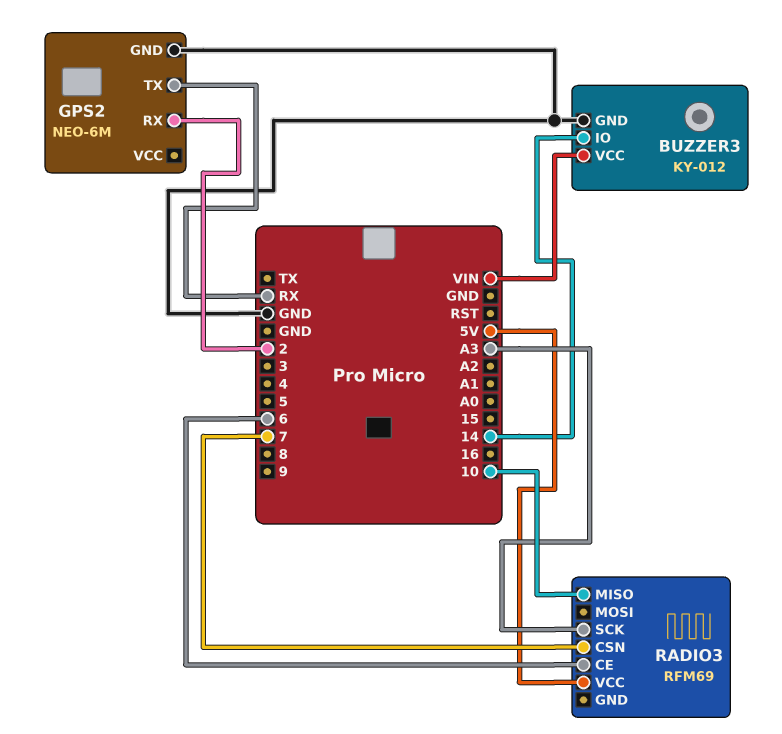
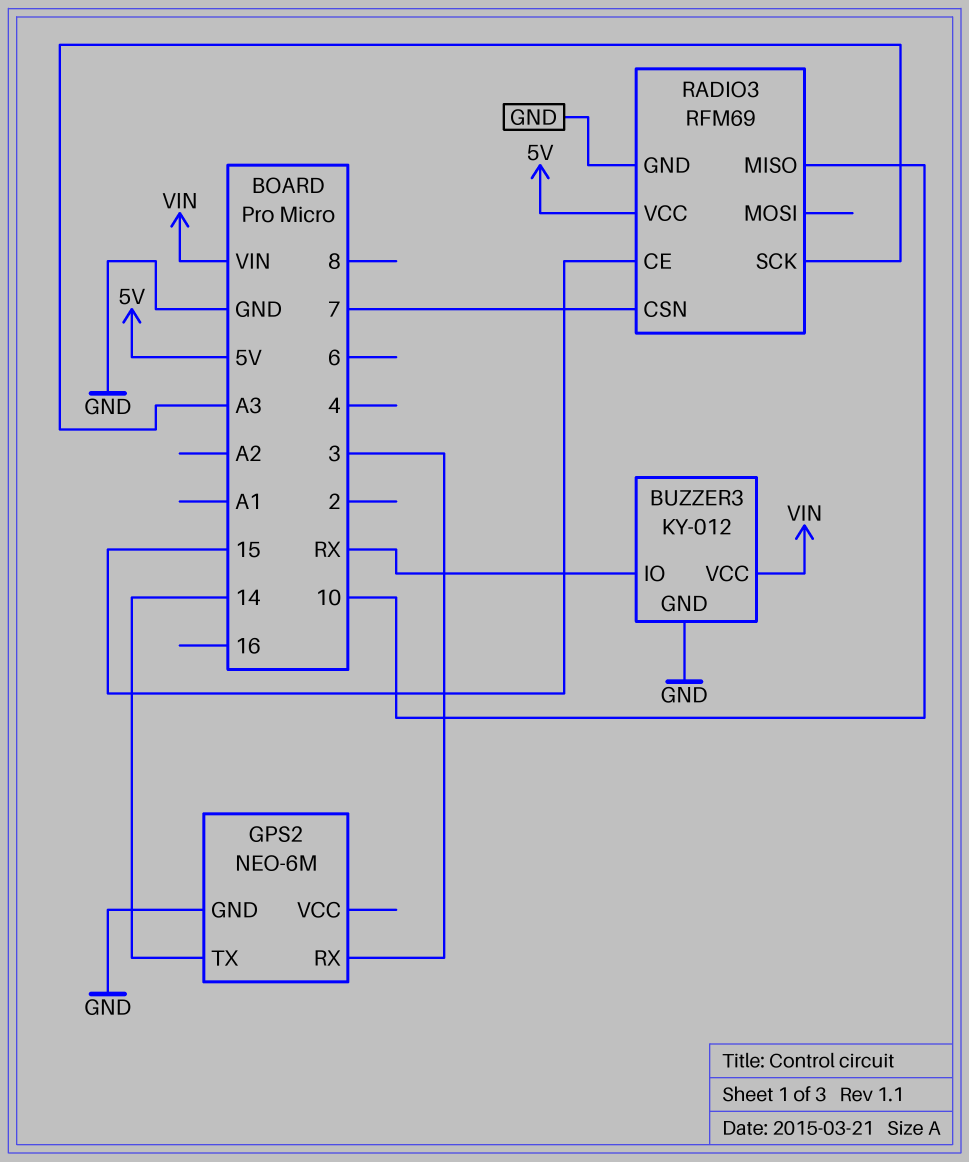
BUZZER3 pin IO: 14 -> RX
GPS2 pin RX: 2 -> 3
GPS2 pin TX: RX -> 14
RADIO3 pin CE: 6 -> 15
RADIO3 pin GND: none -> GND

